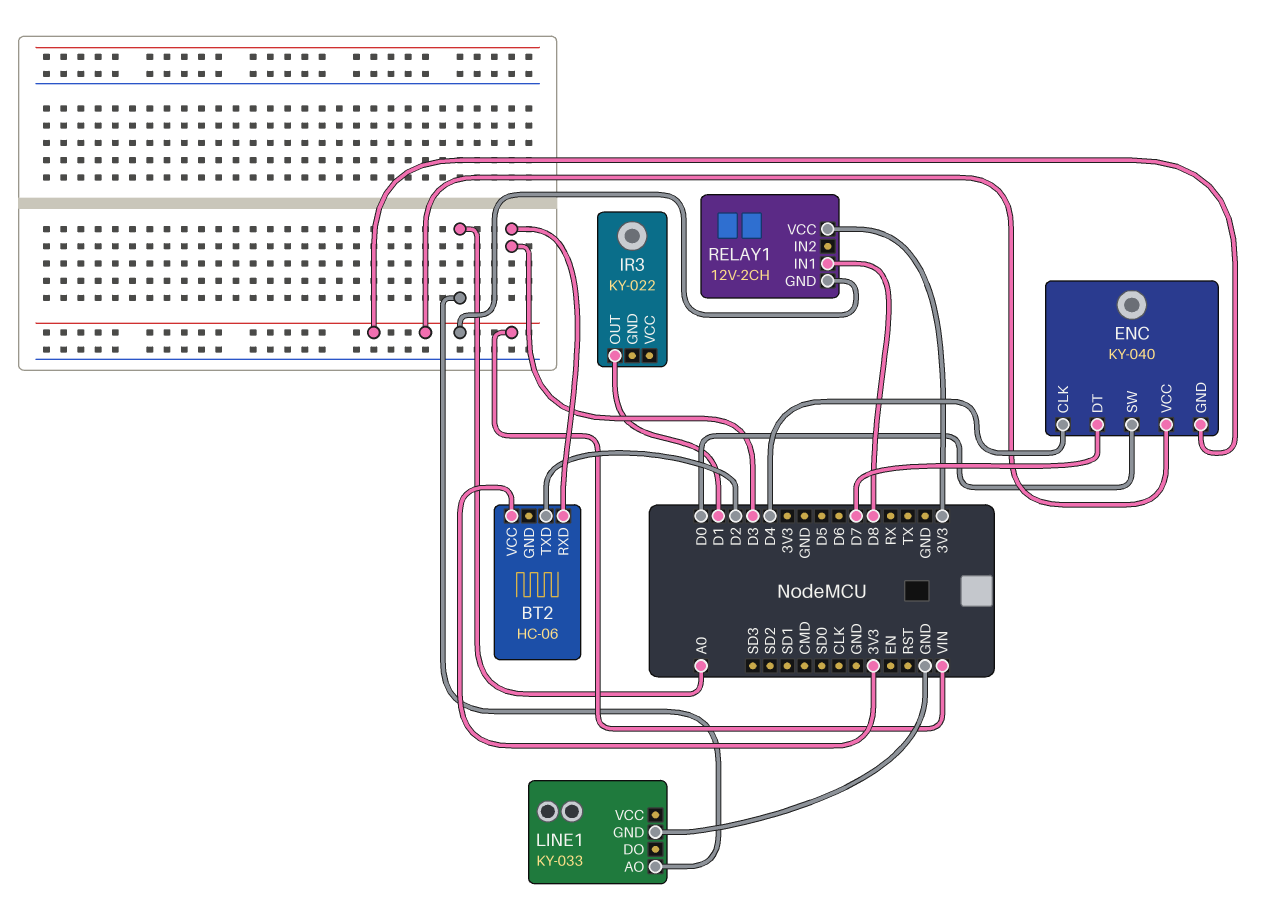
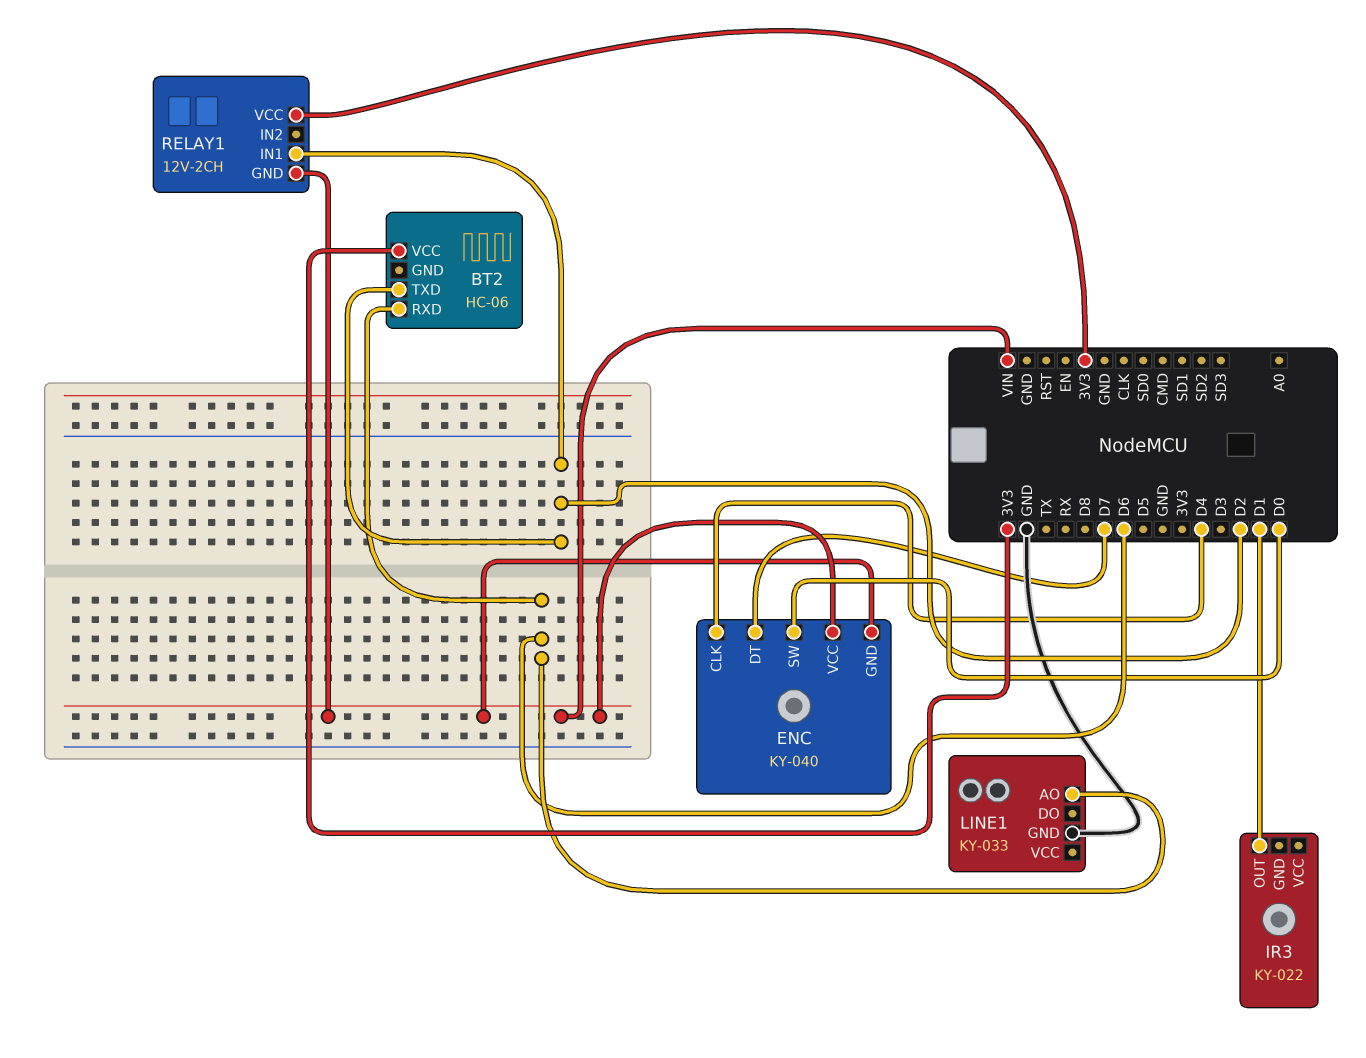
BT2 pin RXD: D3 -> D6
LINE1 pin AO: A0 -> D6
RELAY1 pin IN1: D8 -> D2

